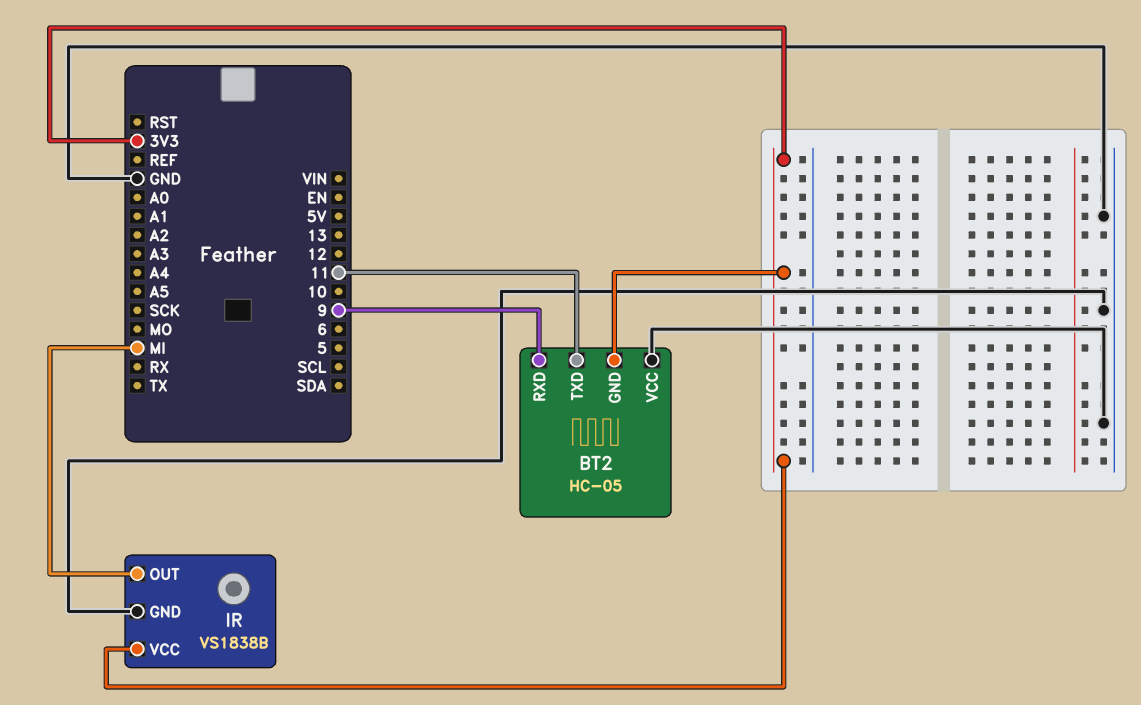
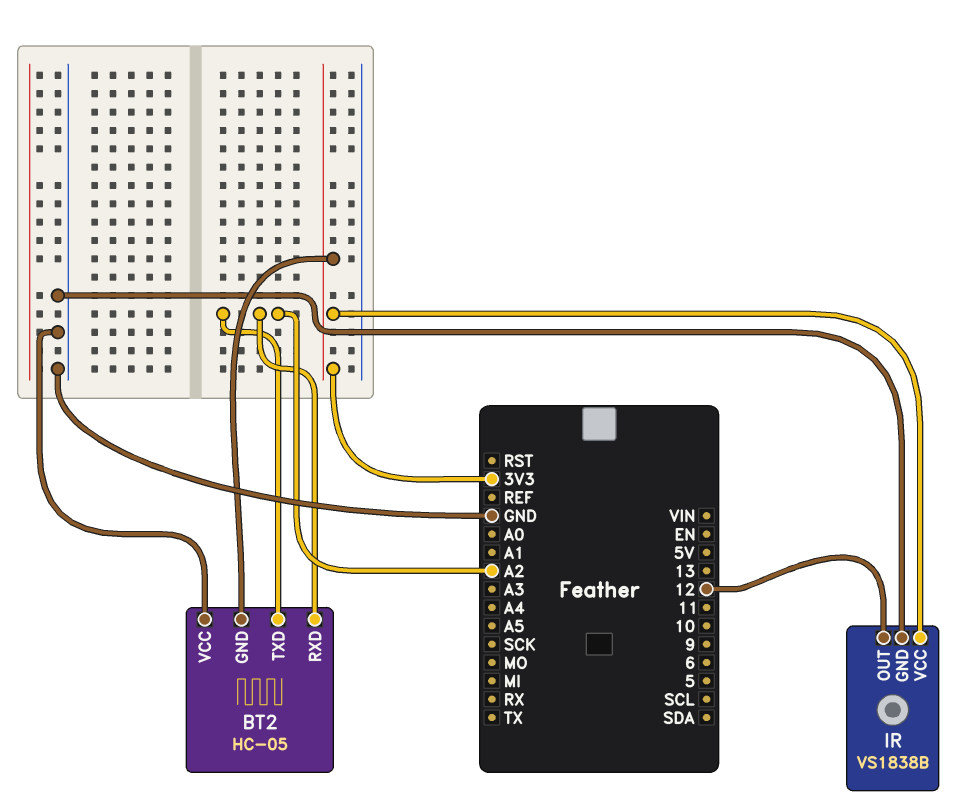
BT2 pin RXD: 9 -> A2
BT2 pin TXD: 11 -> A2
IR pin OUT: MI -> 12

